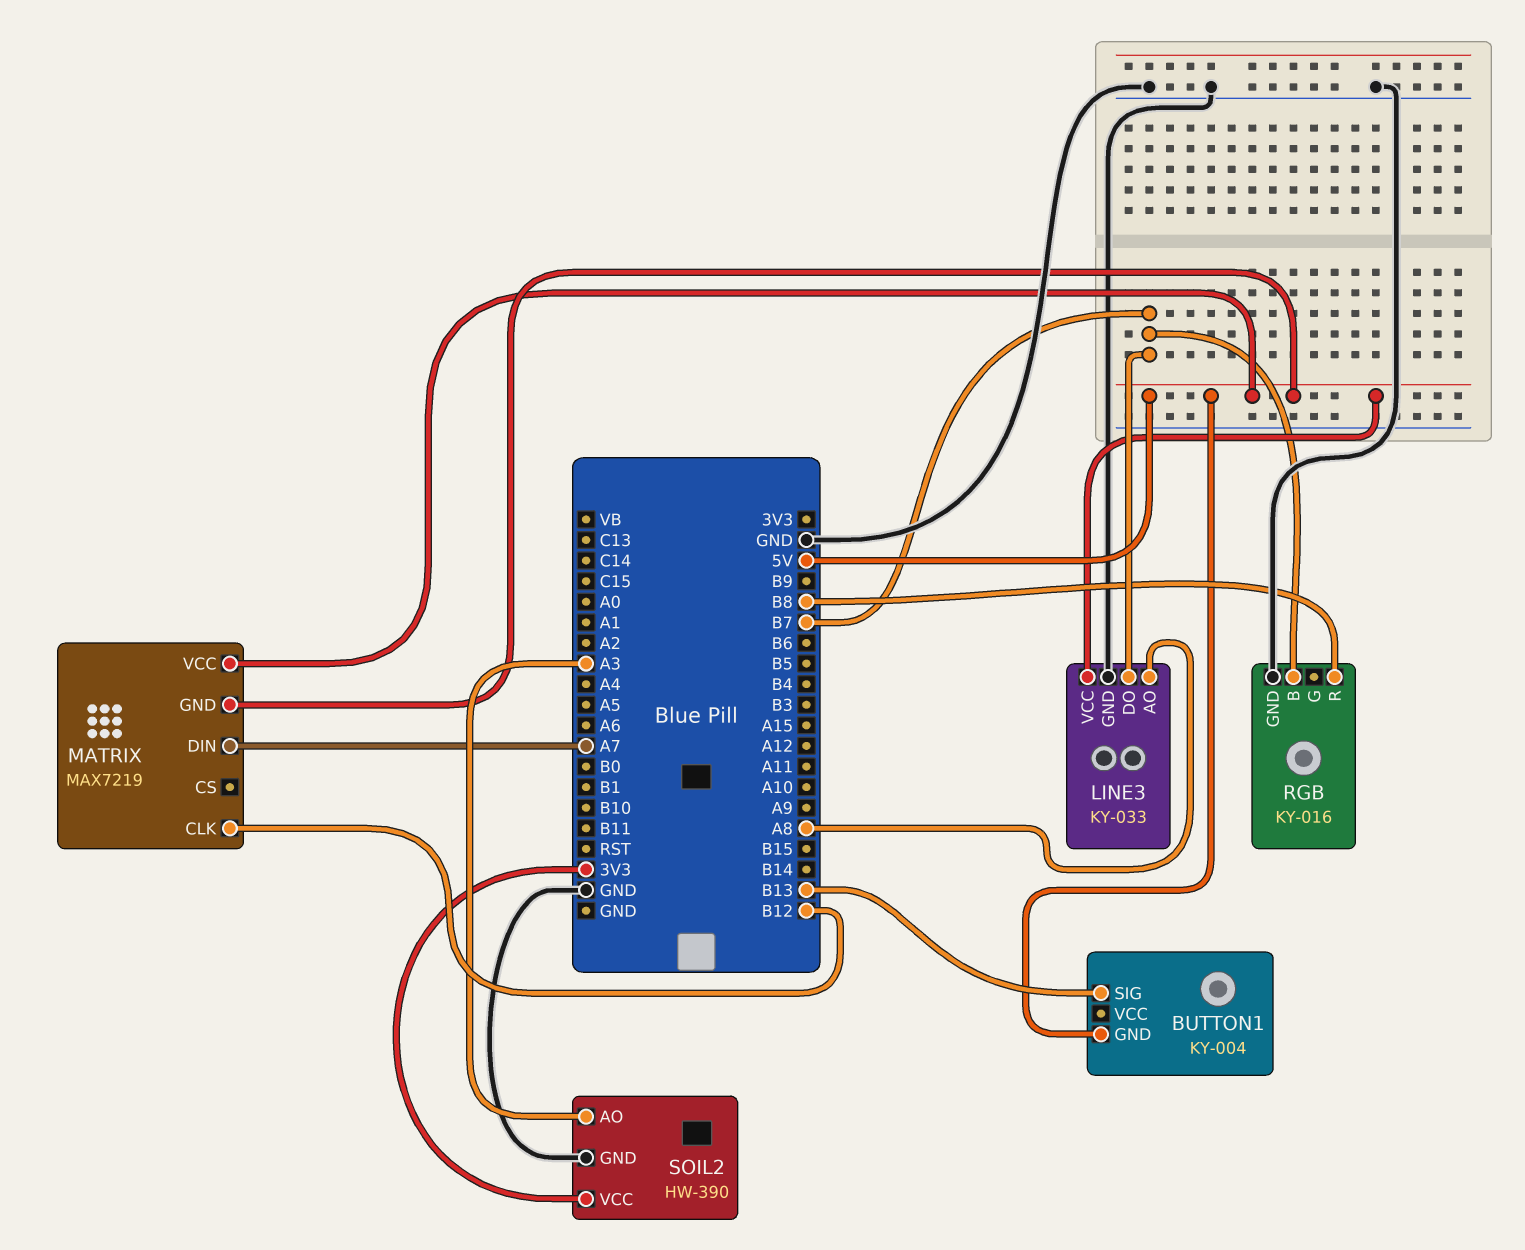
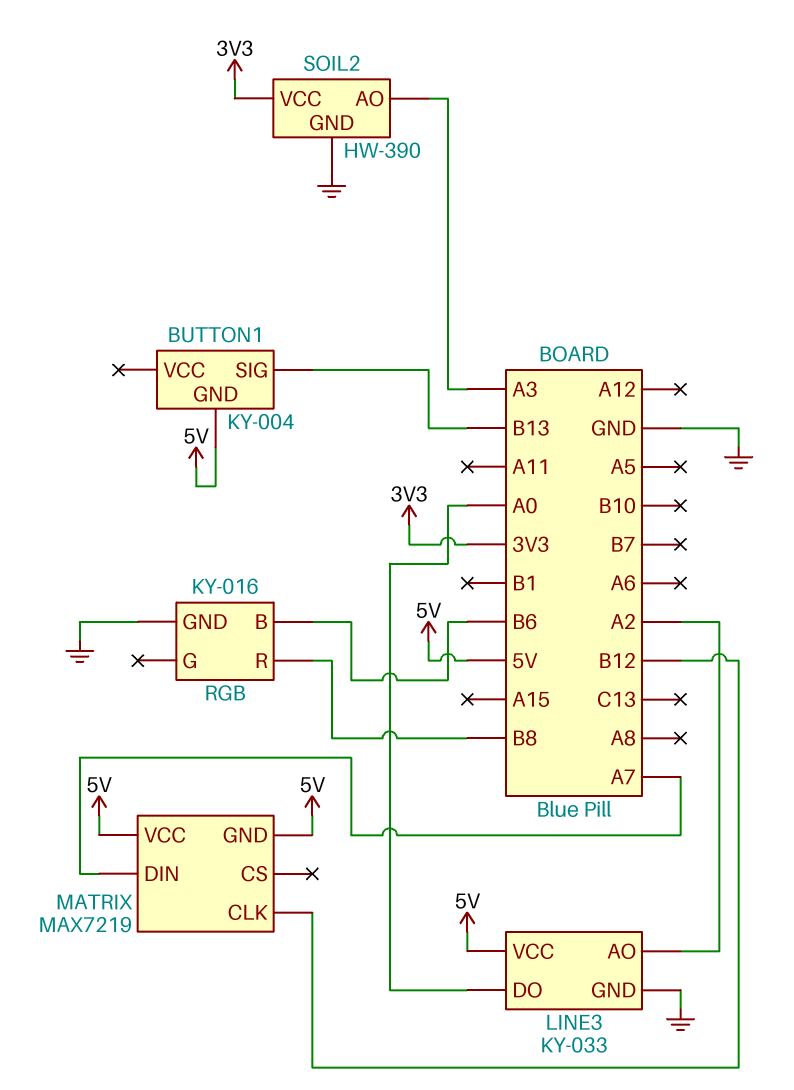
LINE3 pin AO: A8 -> A2
LINE3 pin DO: B7 -> A0
RGB pin B: B7 -> B6

